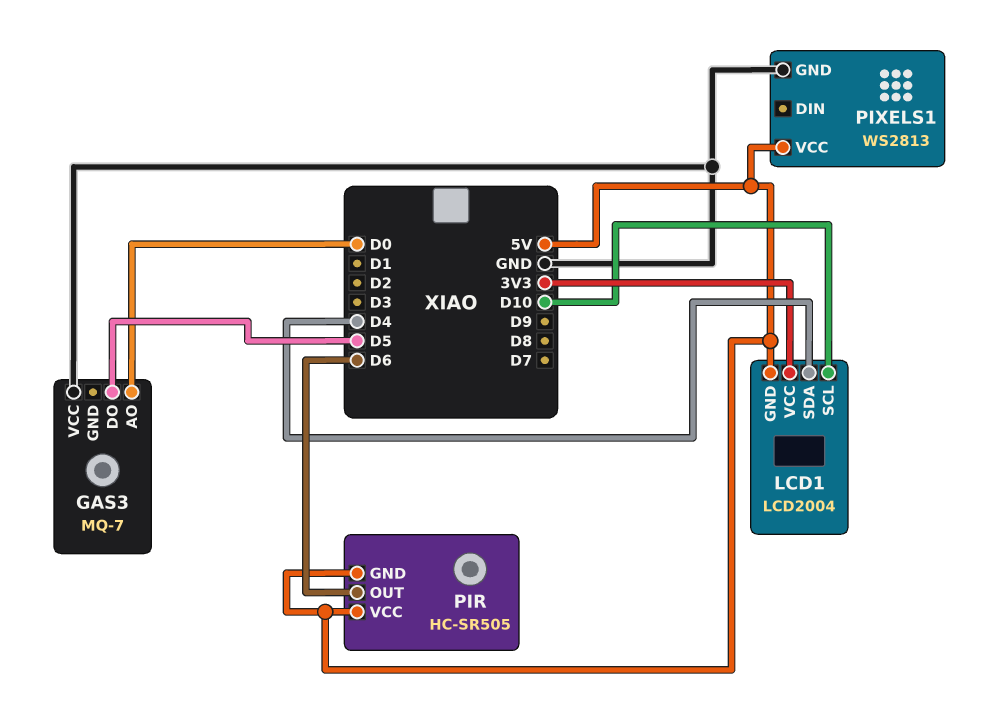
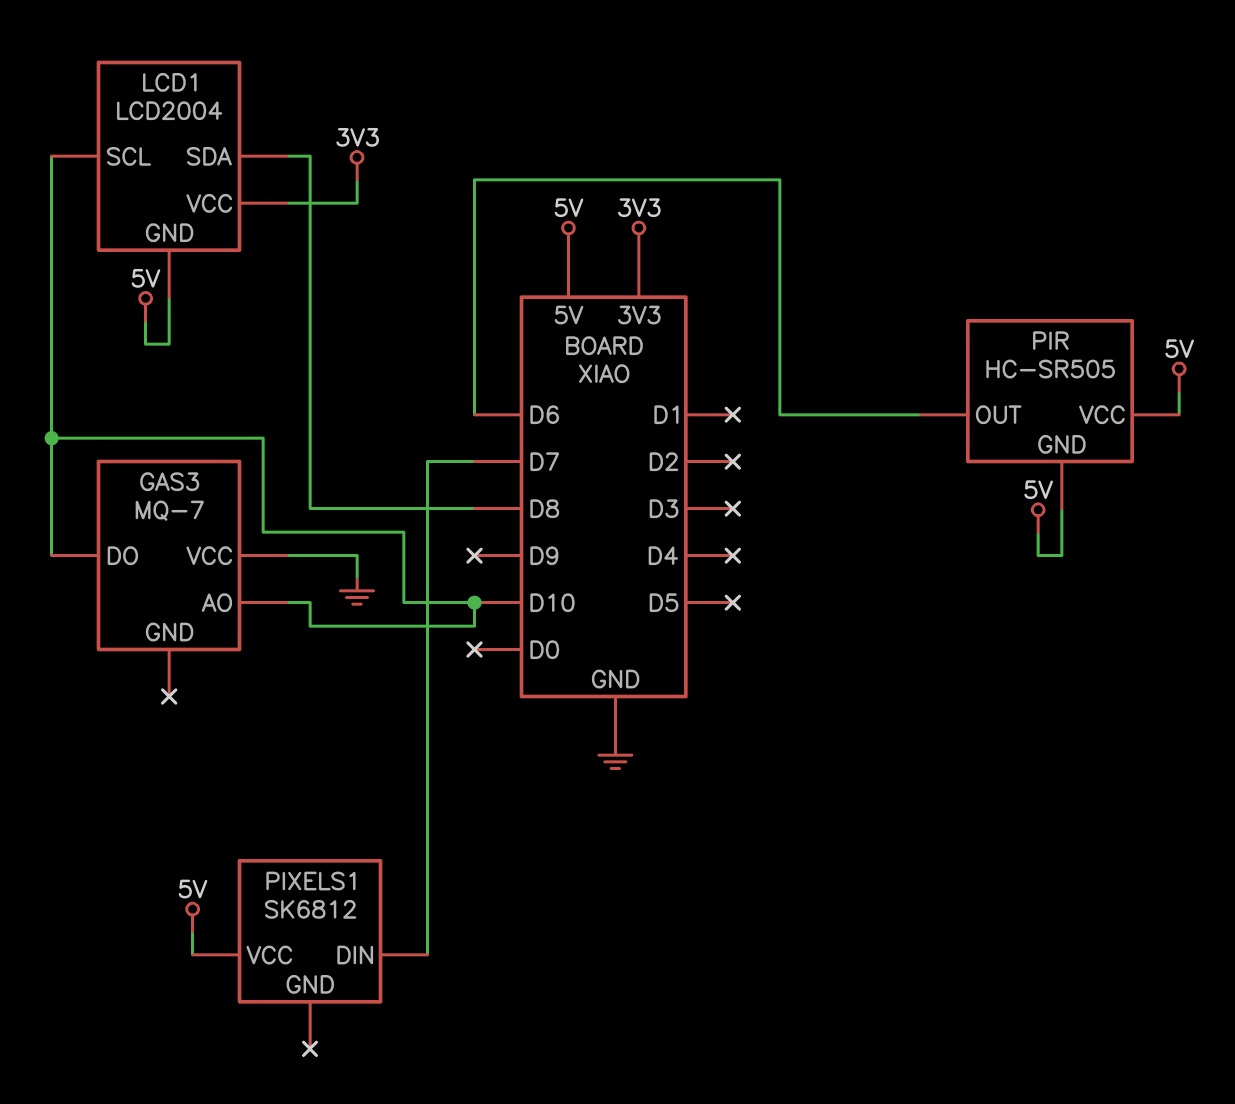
GAS3 pin AO: D0 -> D10
GAS3 pin DO: D5 -> D10
LCD1 pin SDA: D4 -> D8
PIXELS1: WS2813 -> SK6812
PIXELS1 pin DIN: none -> D7
PIXELS1 pin GND: GND -> none

